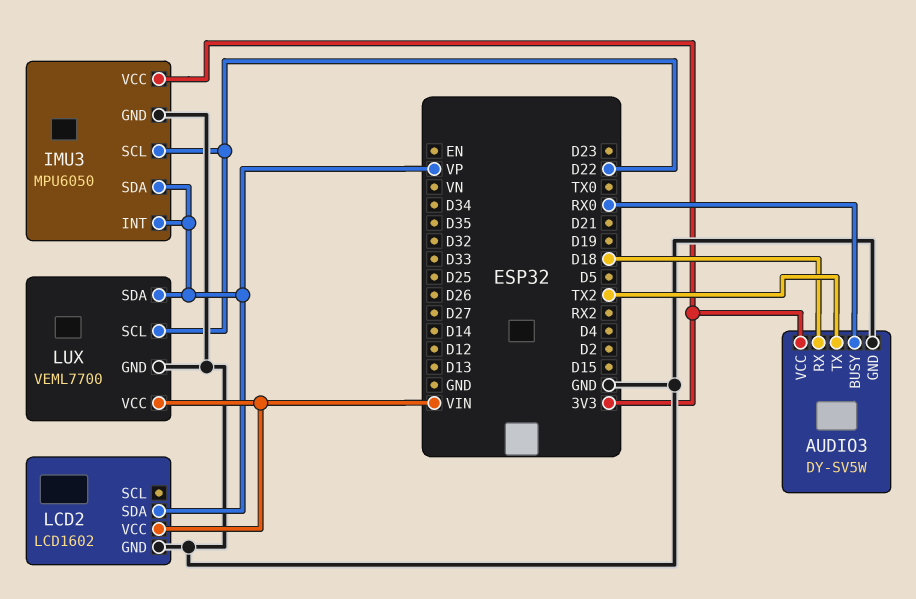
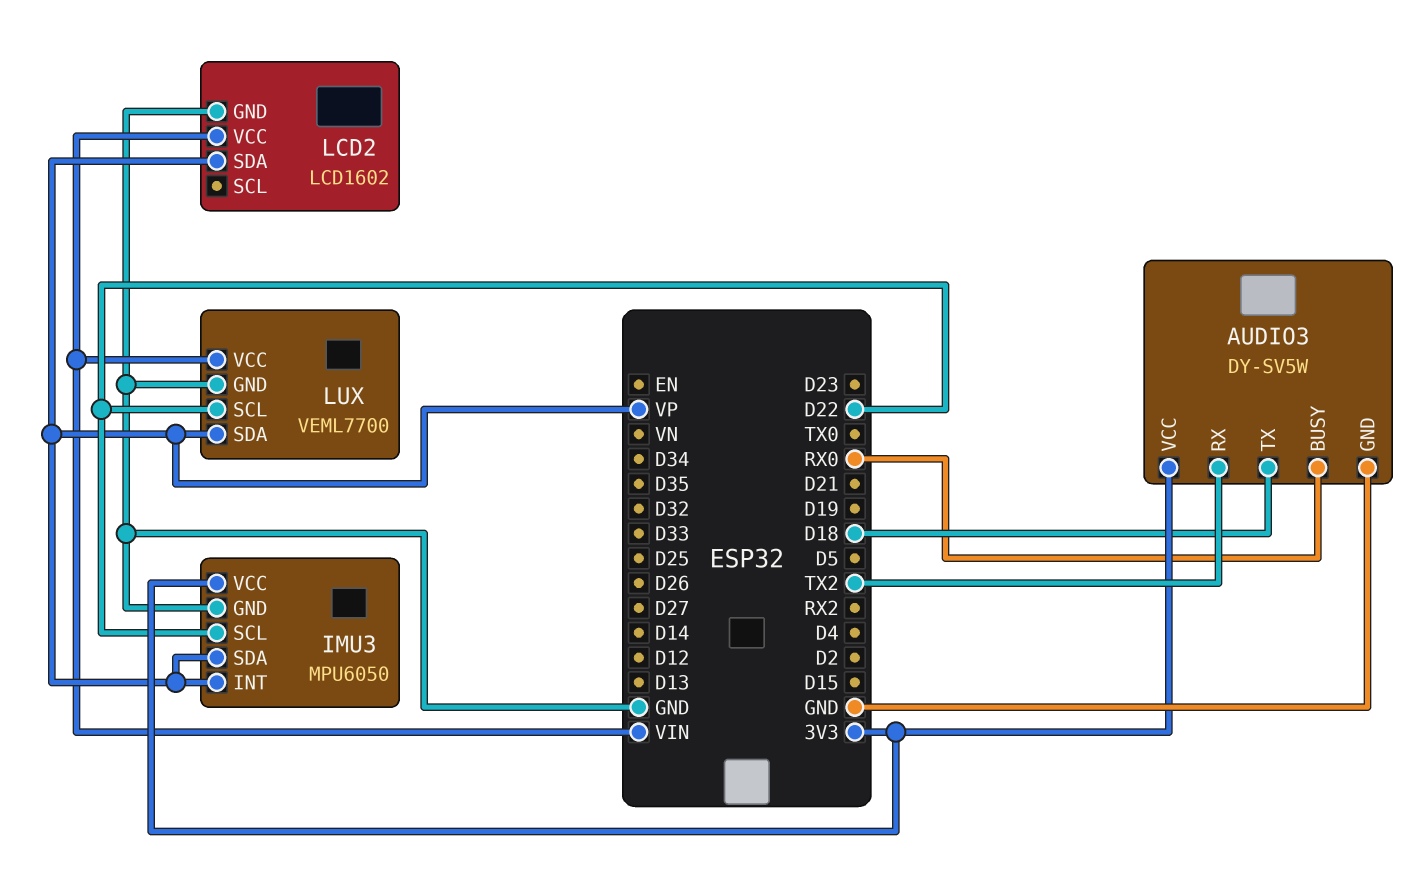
AUDIO3 pin RX: D18 -> TX2
AUDIO3 pin TX: TX2 -> D18

